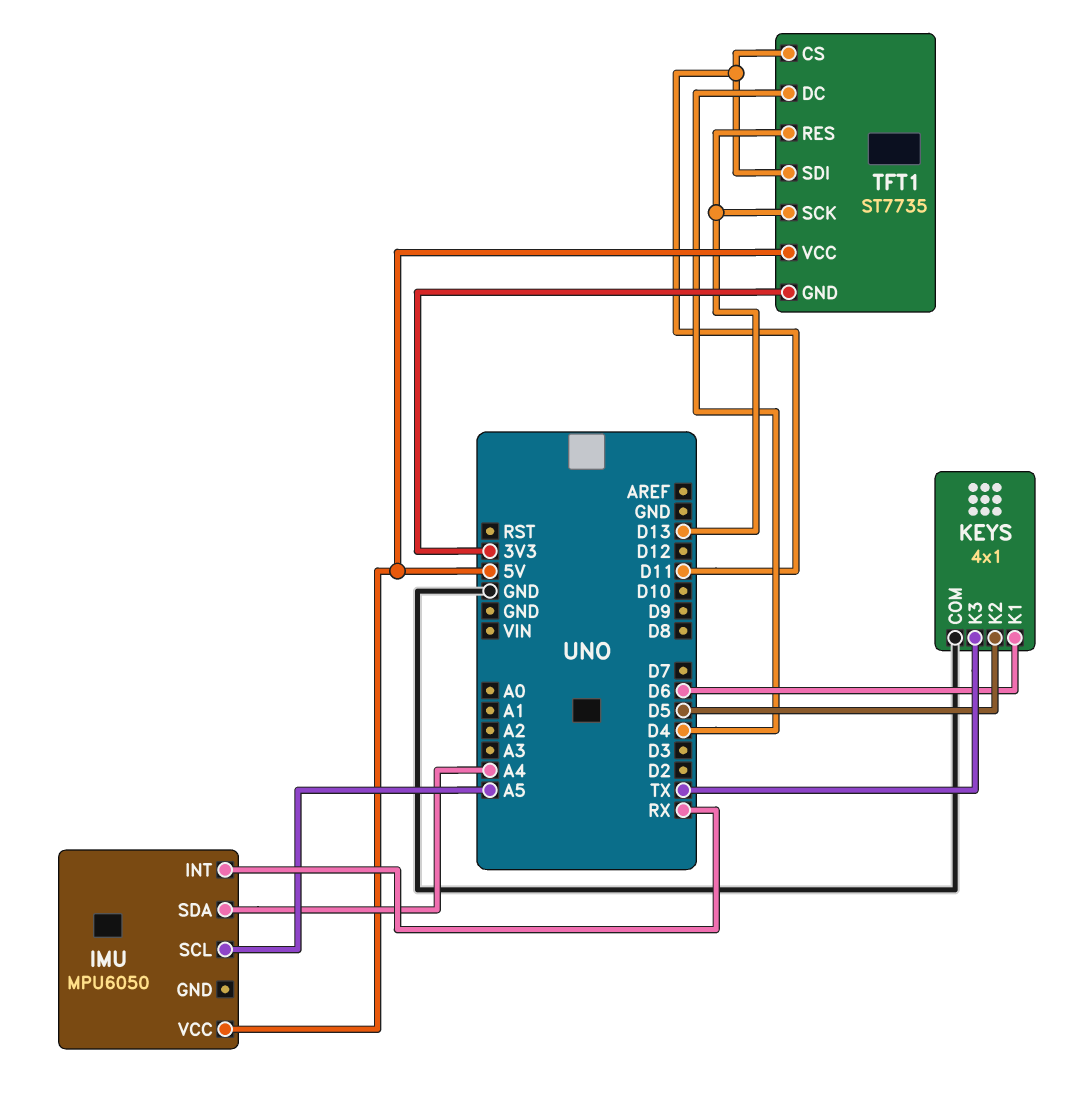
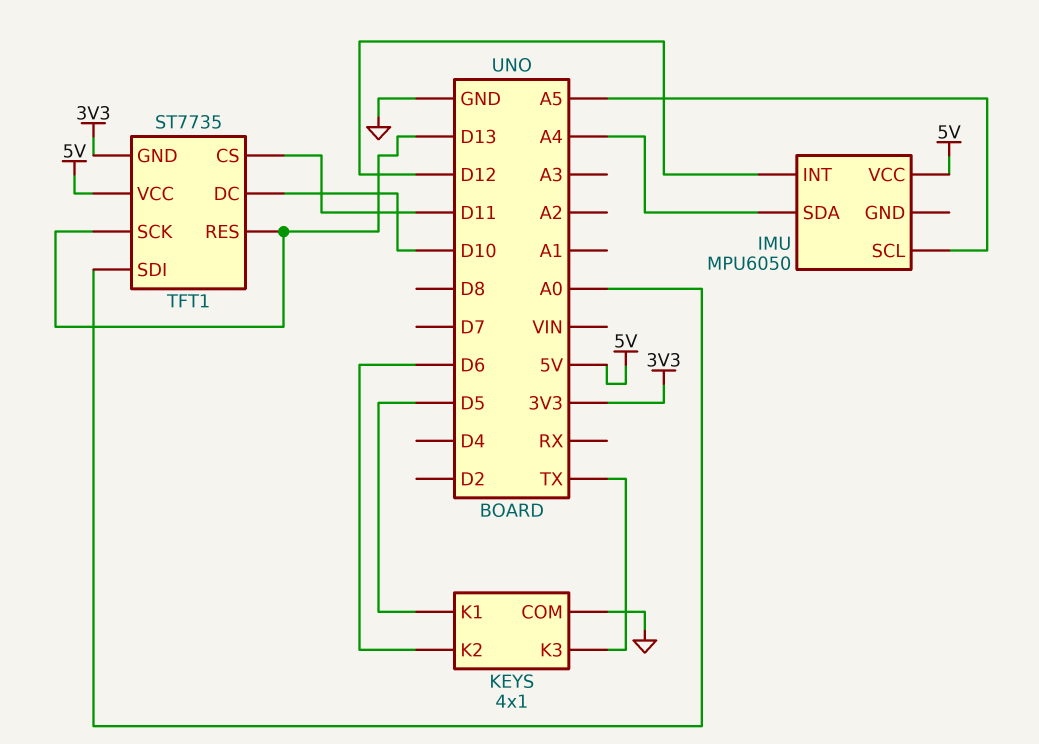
IMU pin INT: RX -> D12
KEYS pin K1: D6 -> D5
KEYS pin K2: D5 -> D6
TFT1 pin DC: D4 -> D10
TFT1 pin SDI: D11 -> A0

